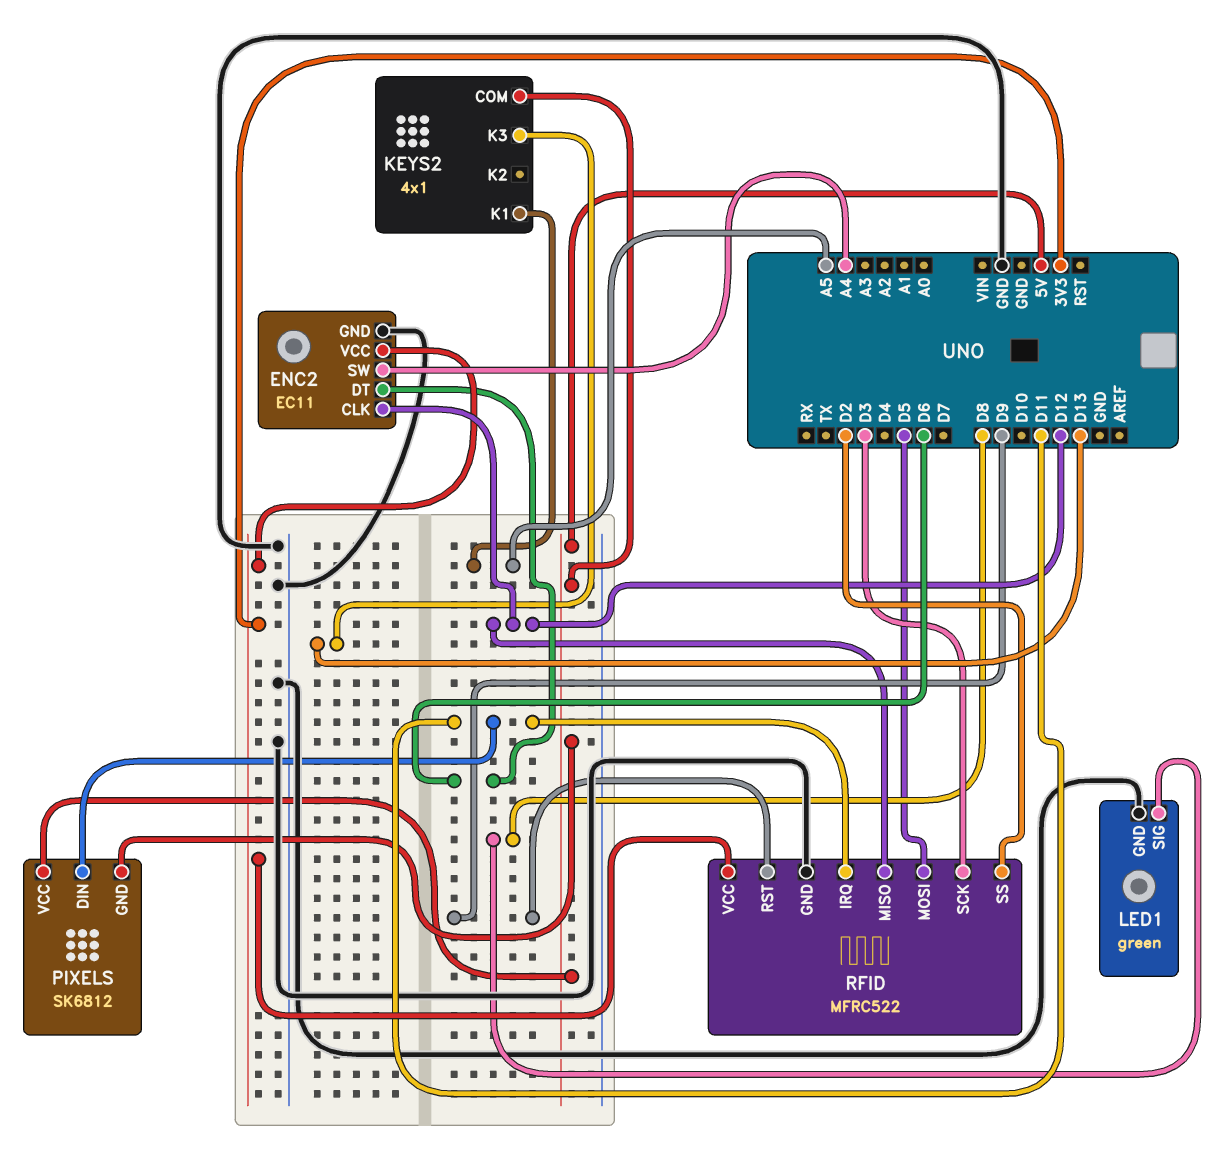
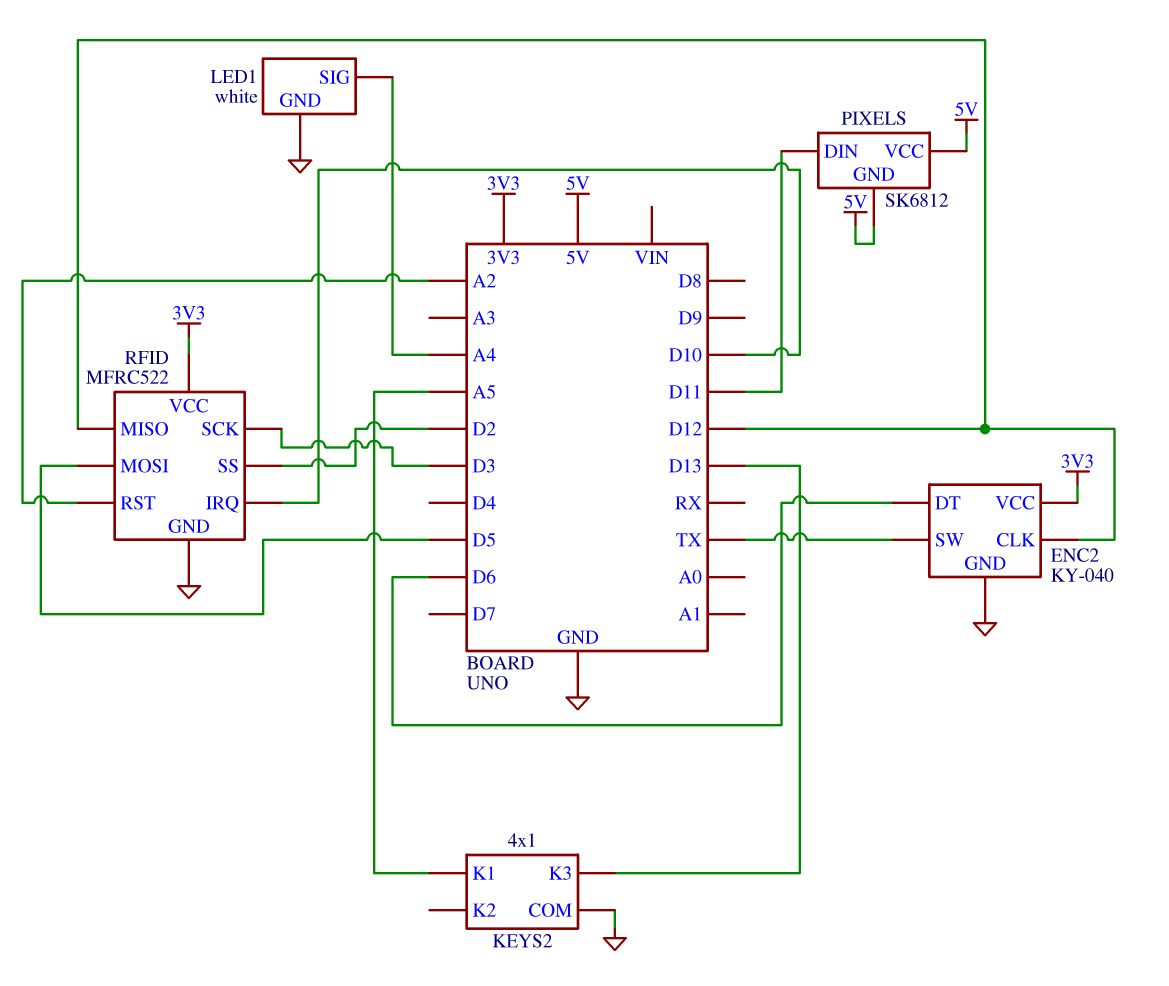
ENC2: EC11 -> KY-040
ENC2 pin SW: A4 -> TX
KEYS2 pin COM: 5V -> GND
LED1: green -> white
LED1 pin SIG: D8 -> A4
RFID pin IRQ: D11 -> D10
RFID pin RST: D9 -> A2

